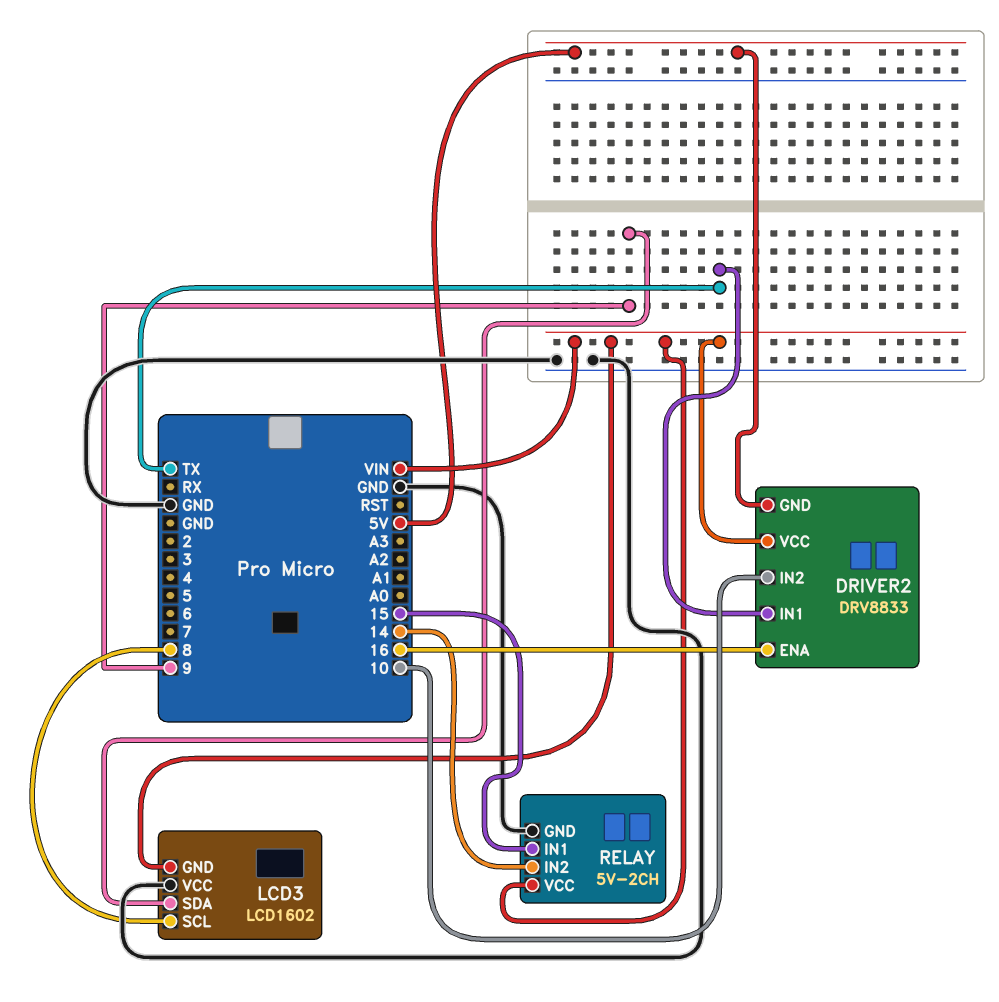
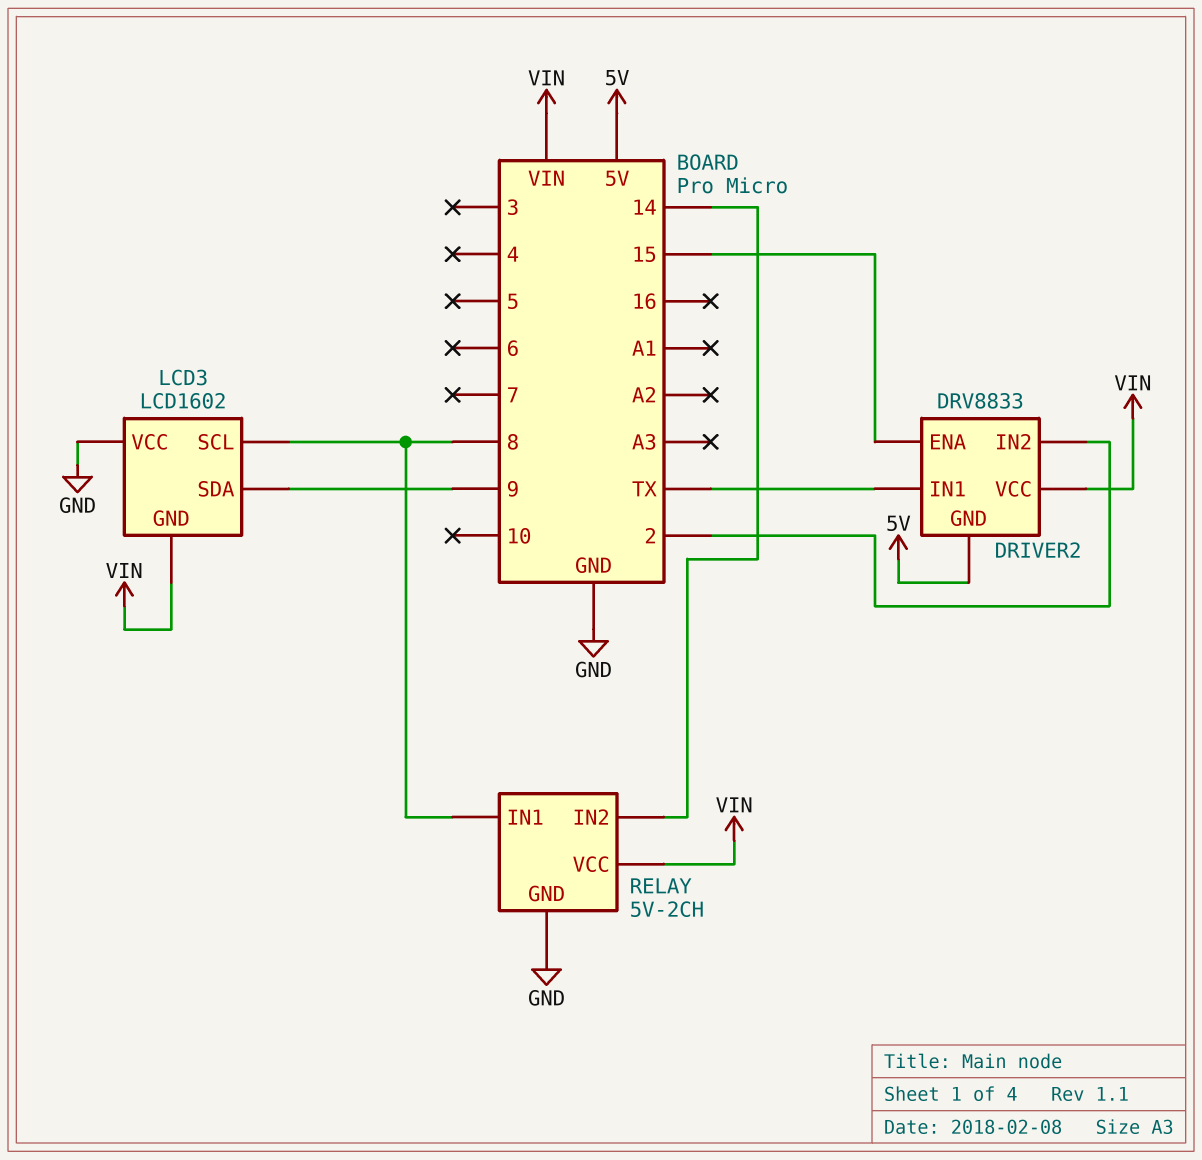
DRIVER2 pin ENA: 16 -> 15
DRIVER2 pin IN2: 10 -> 2
RELAY pin IN1: 15 -> 8

